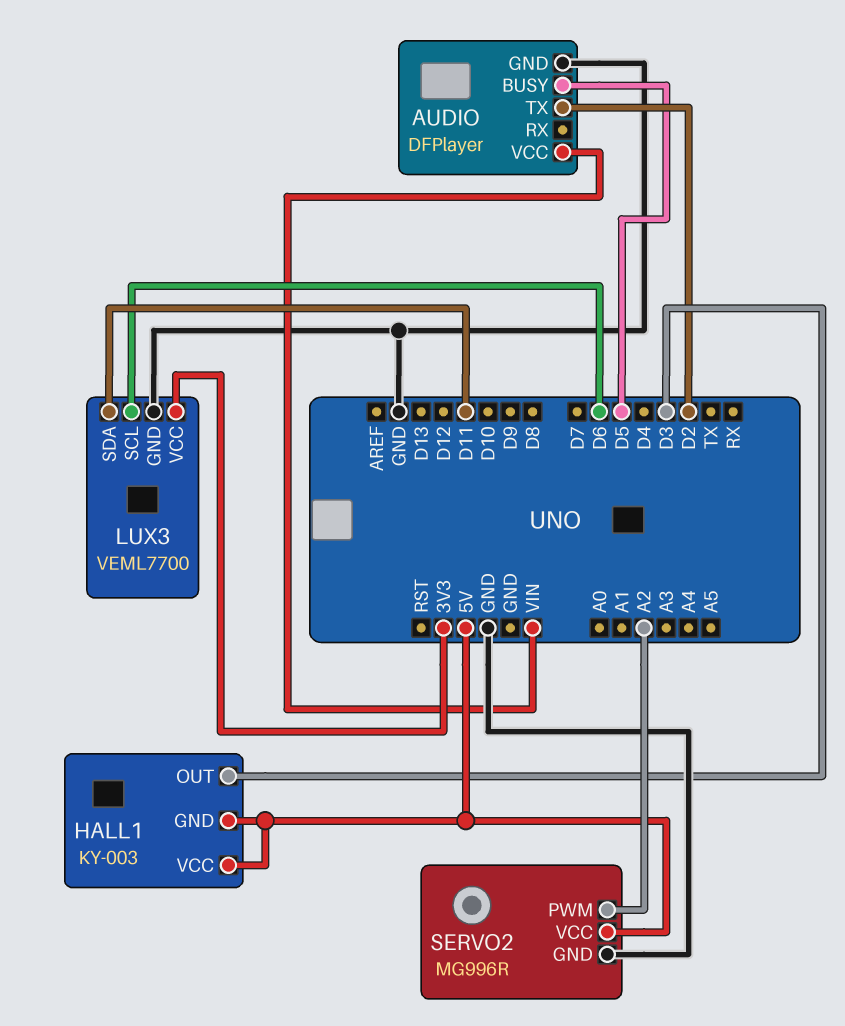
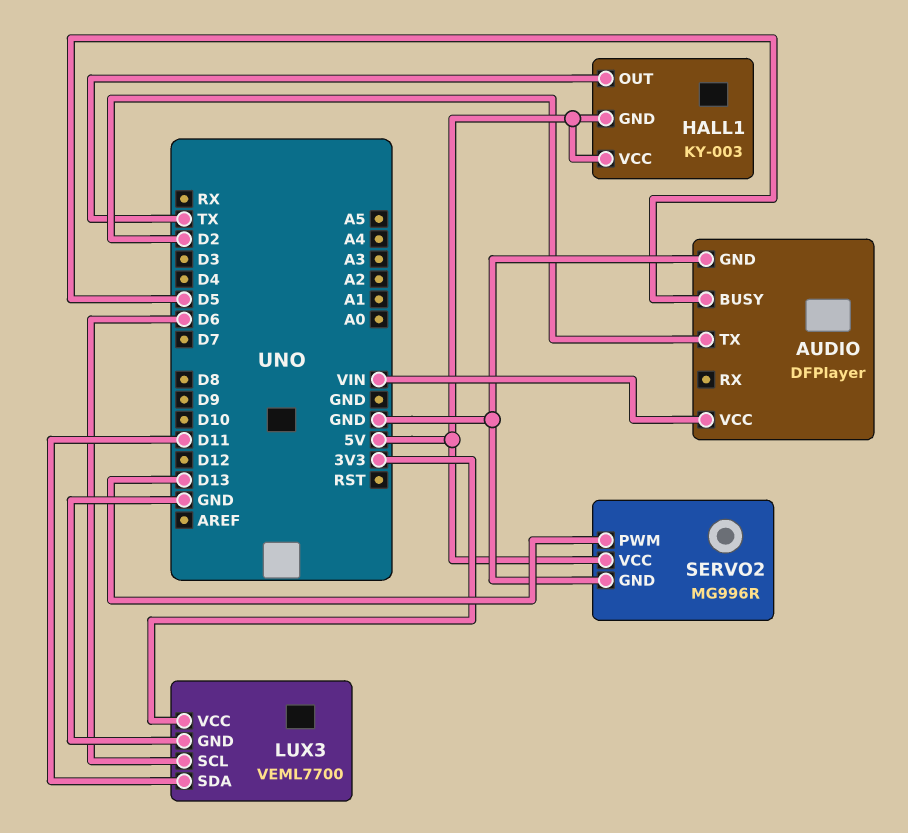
HALL1 pin OUT: D3 -> TX
SERVO2 pin PWM: A2 -> D13

